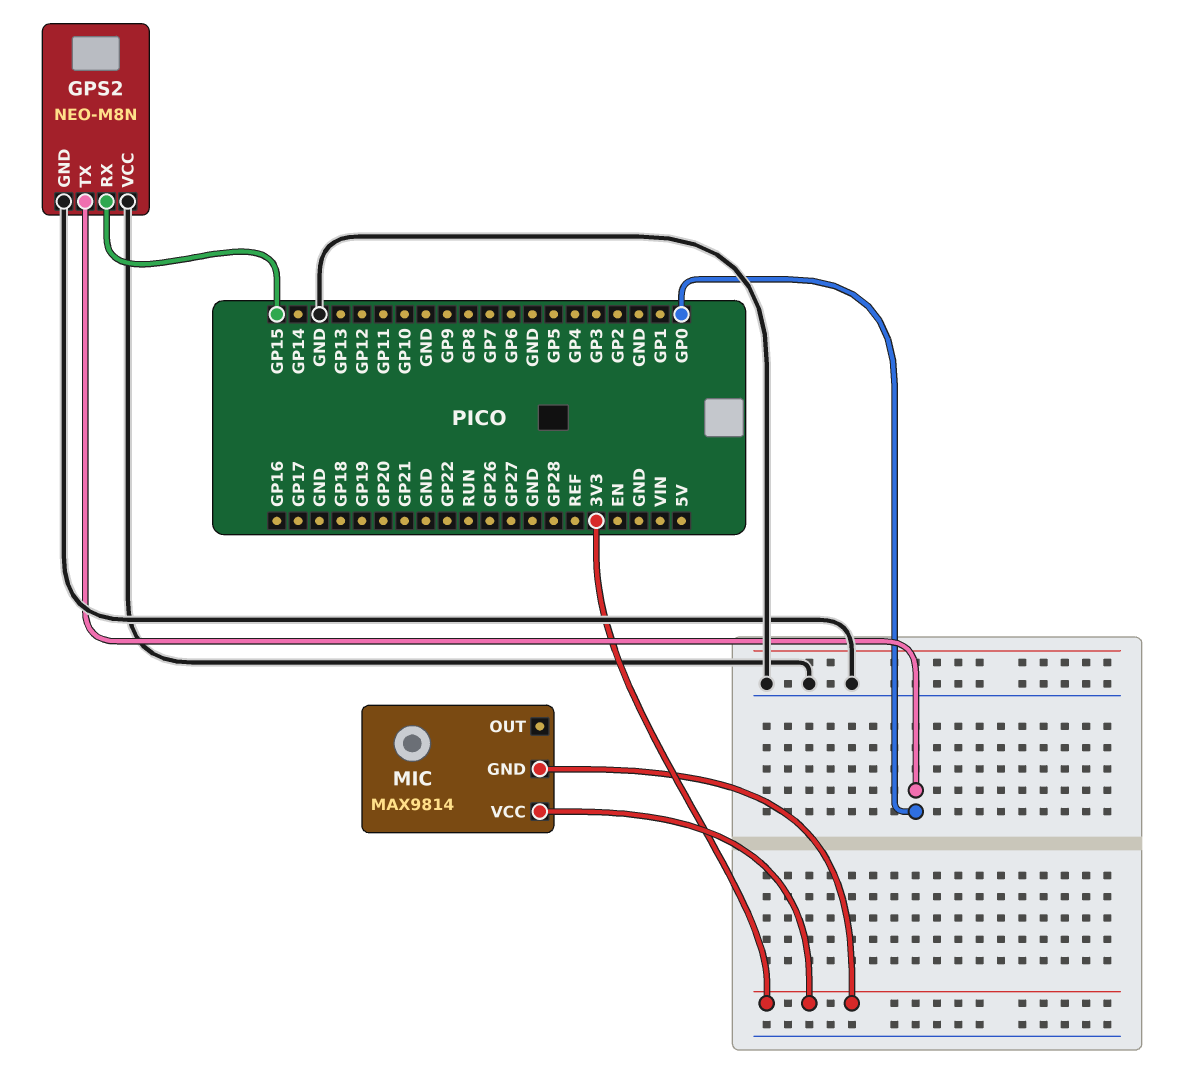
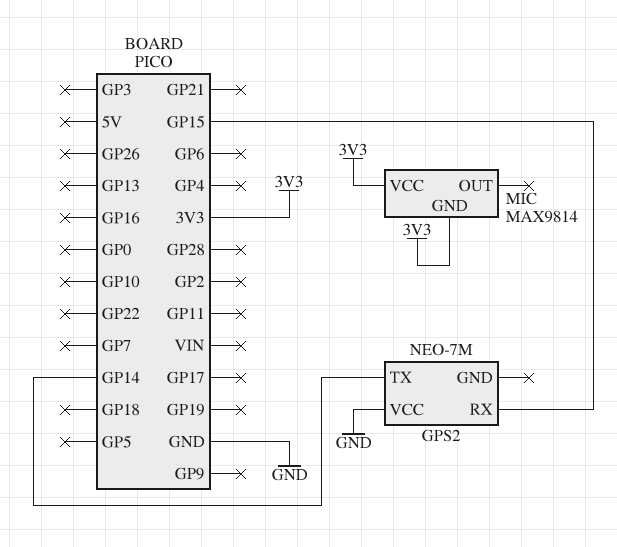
GPS2: NEO-M8N -> NEO-7M
GPS2 pin GND: GND -> none
GPS2 pin TX: GP0 -> GP14

